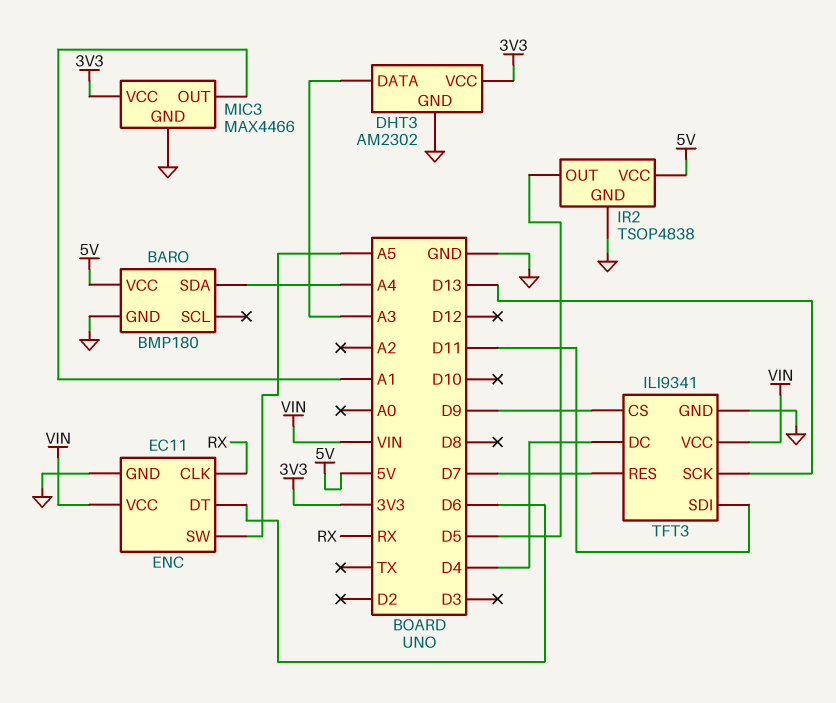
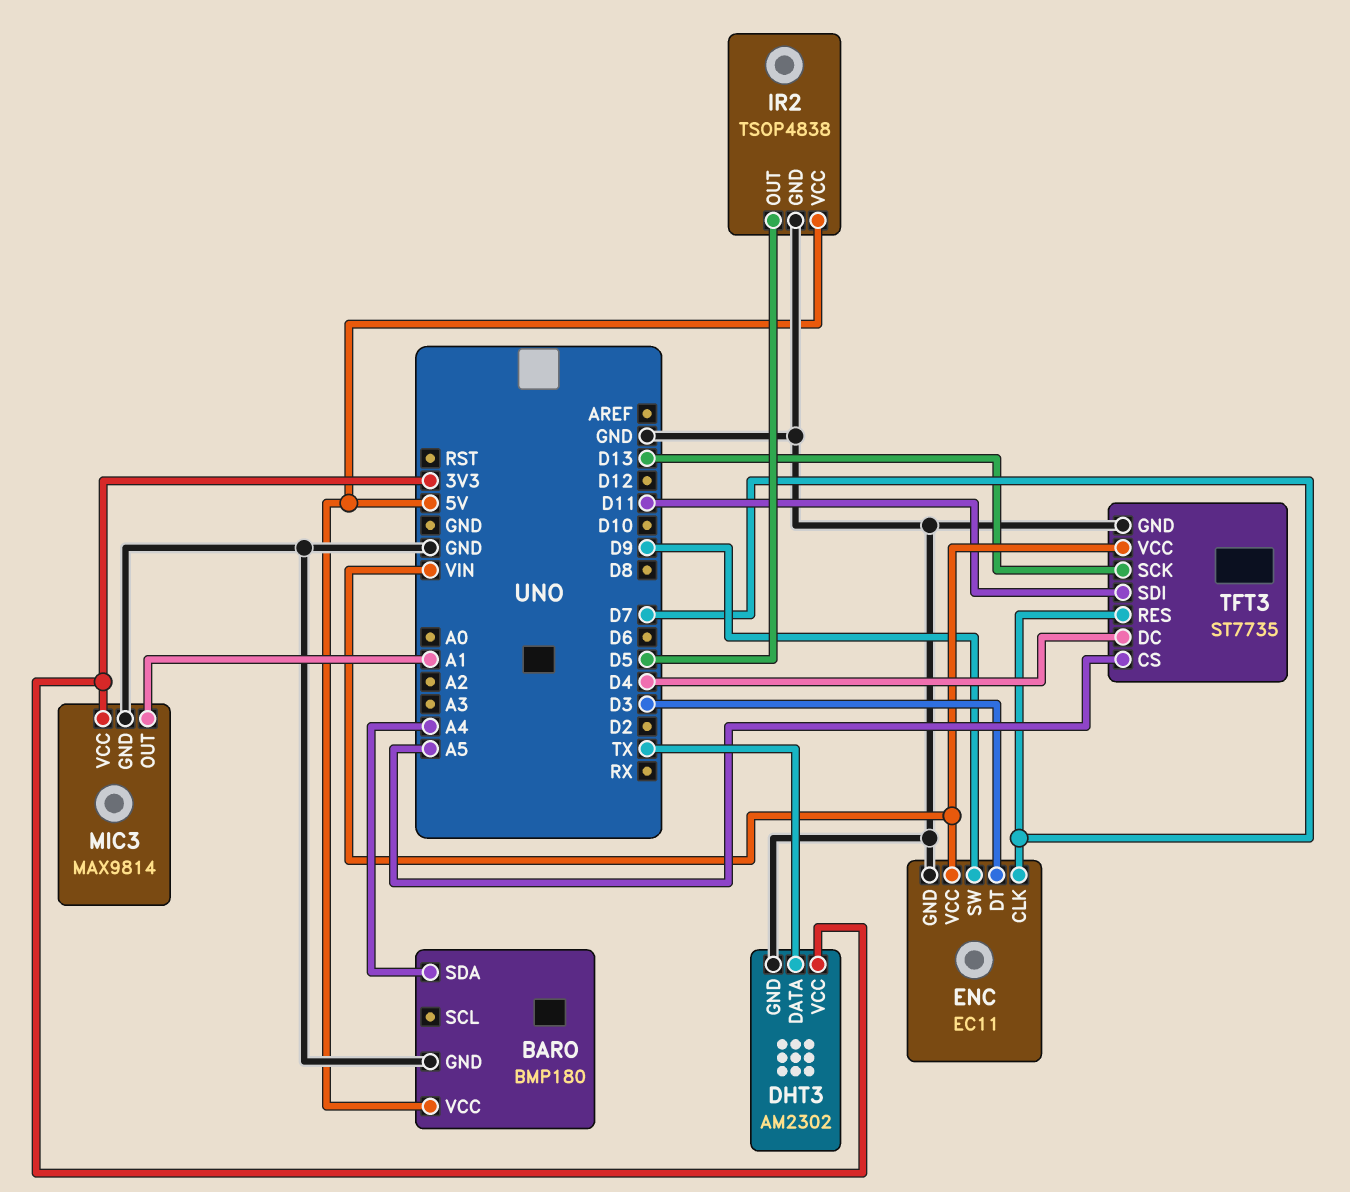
DHT3 pin DATA: A3 -> TX
ENC pin CLK: RX -> D7
ENC pin DT: D6 -> D3
ENC pin SW: A5 -> D9
MIC3: MAX4466 -> MAX9814
TFT3: ILI9341 -> ST7735
TFT3 pin CS: D9 -> A5

